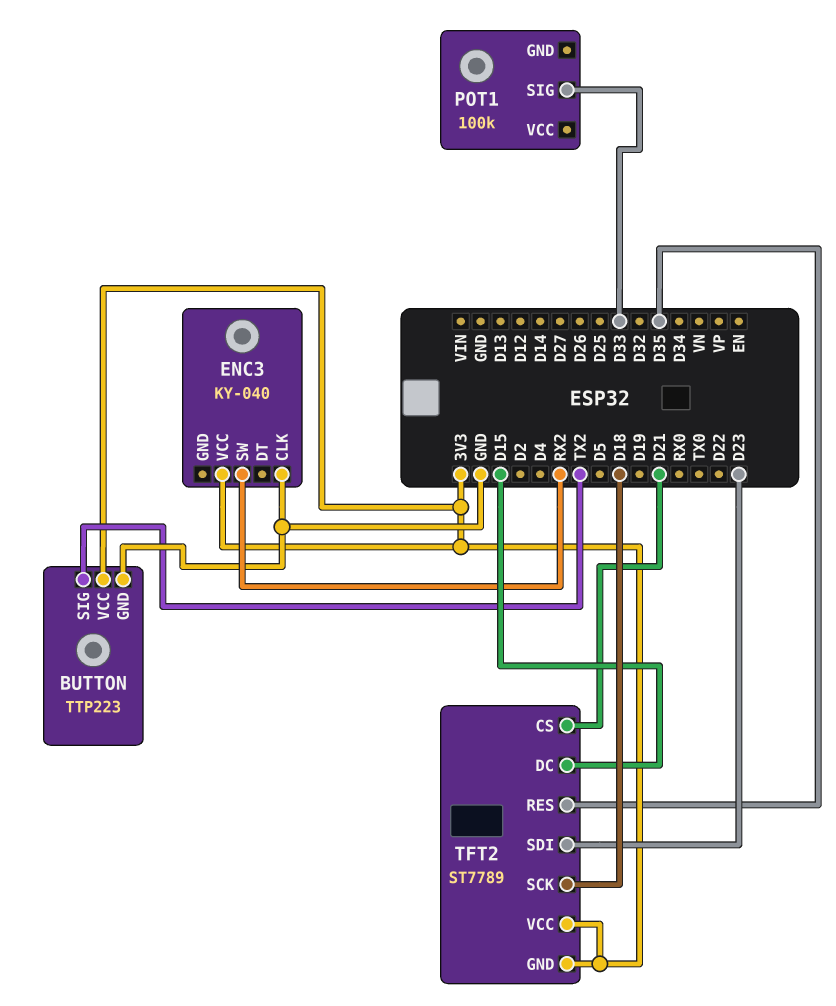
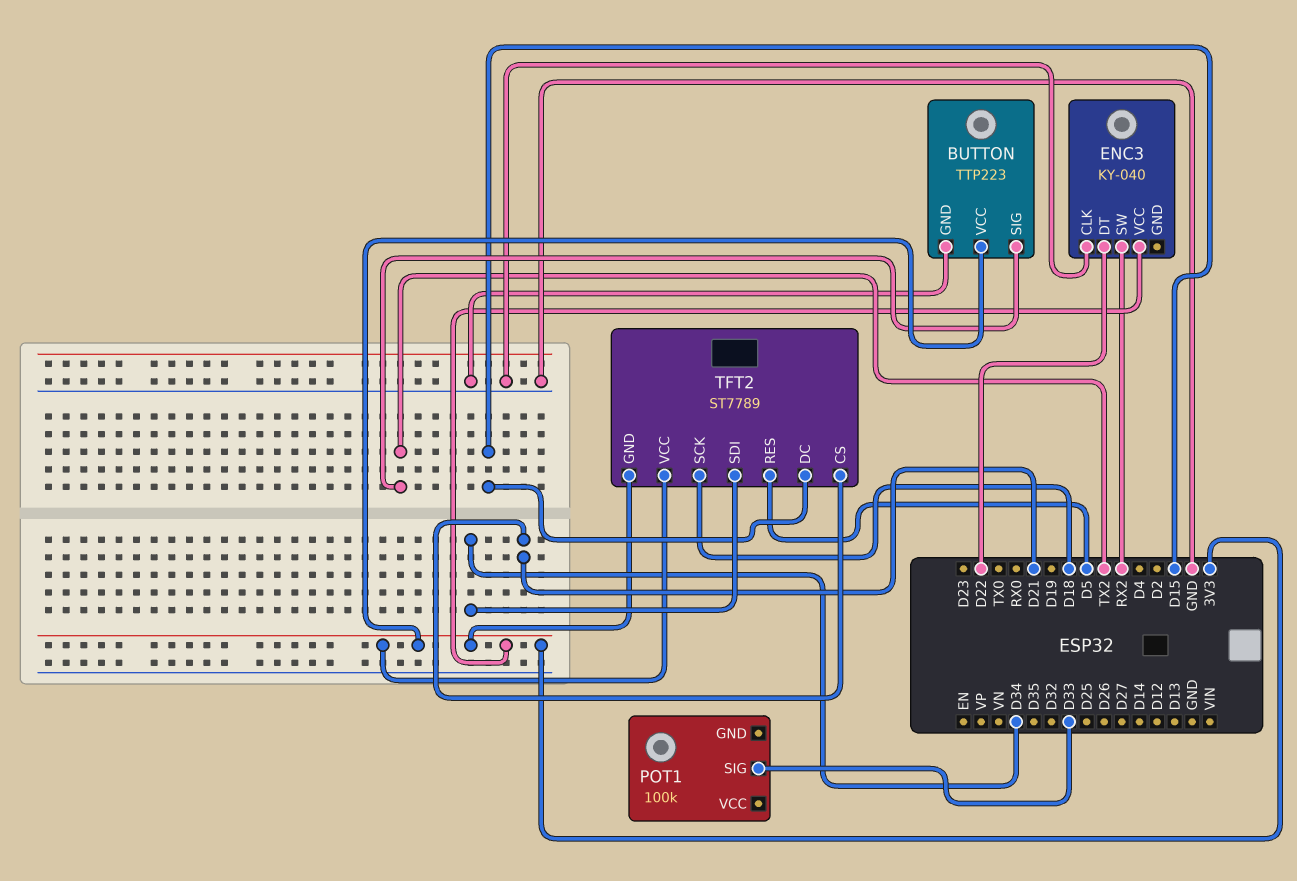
ENC3 pin DT: none -> D22
TFT2 pin RES: D35 -> D5
TFT2 pin SDI: D23 -> D34

